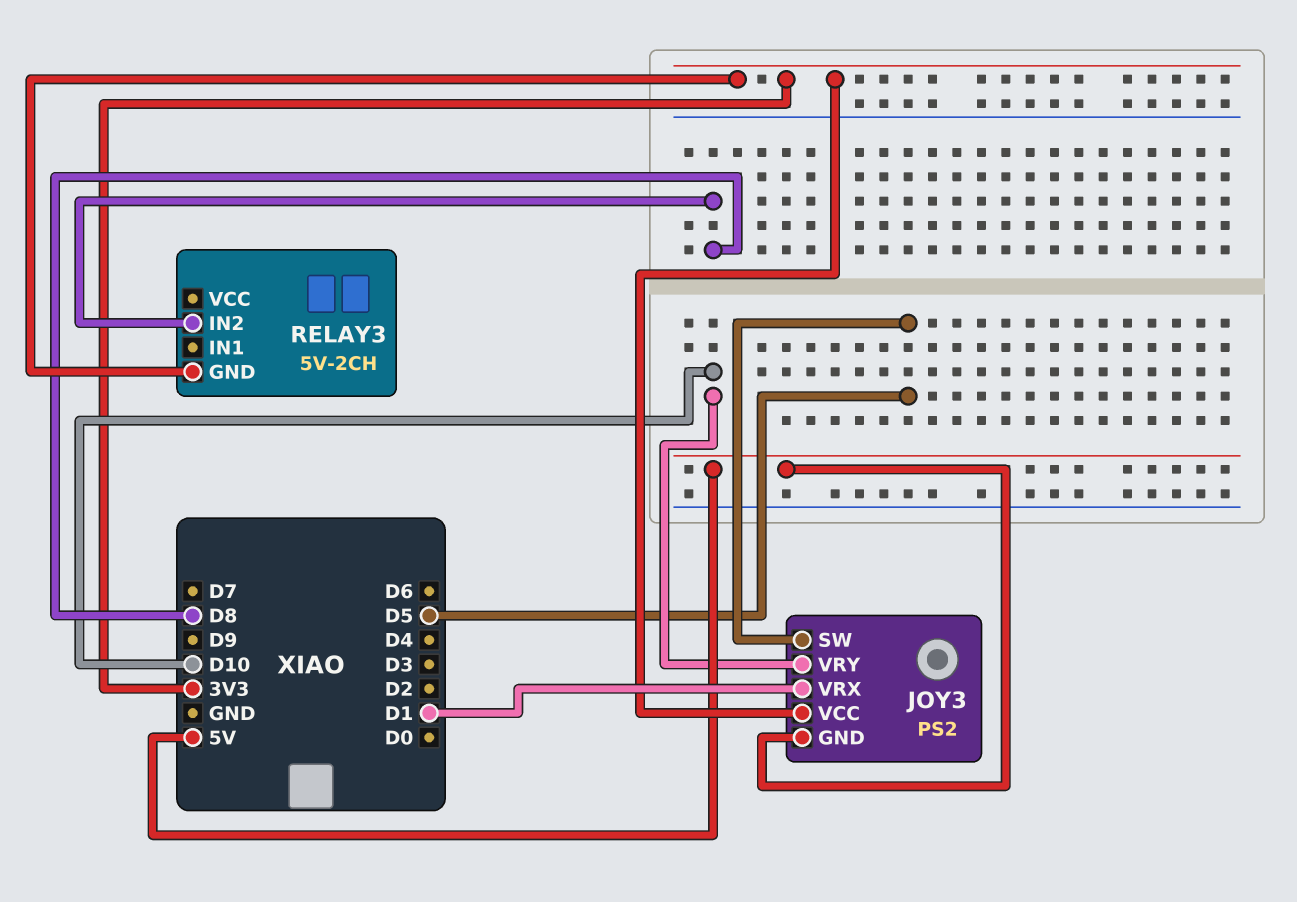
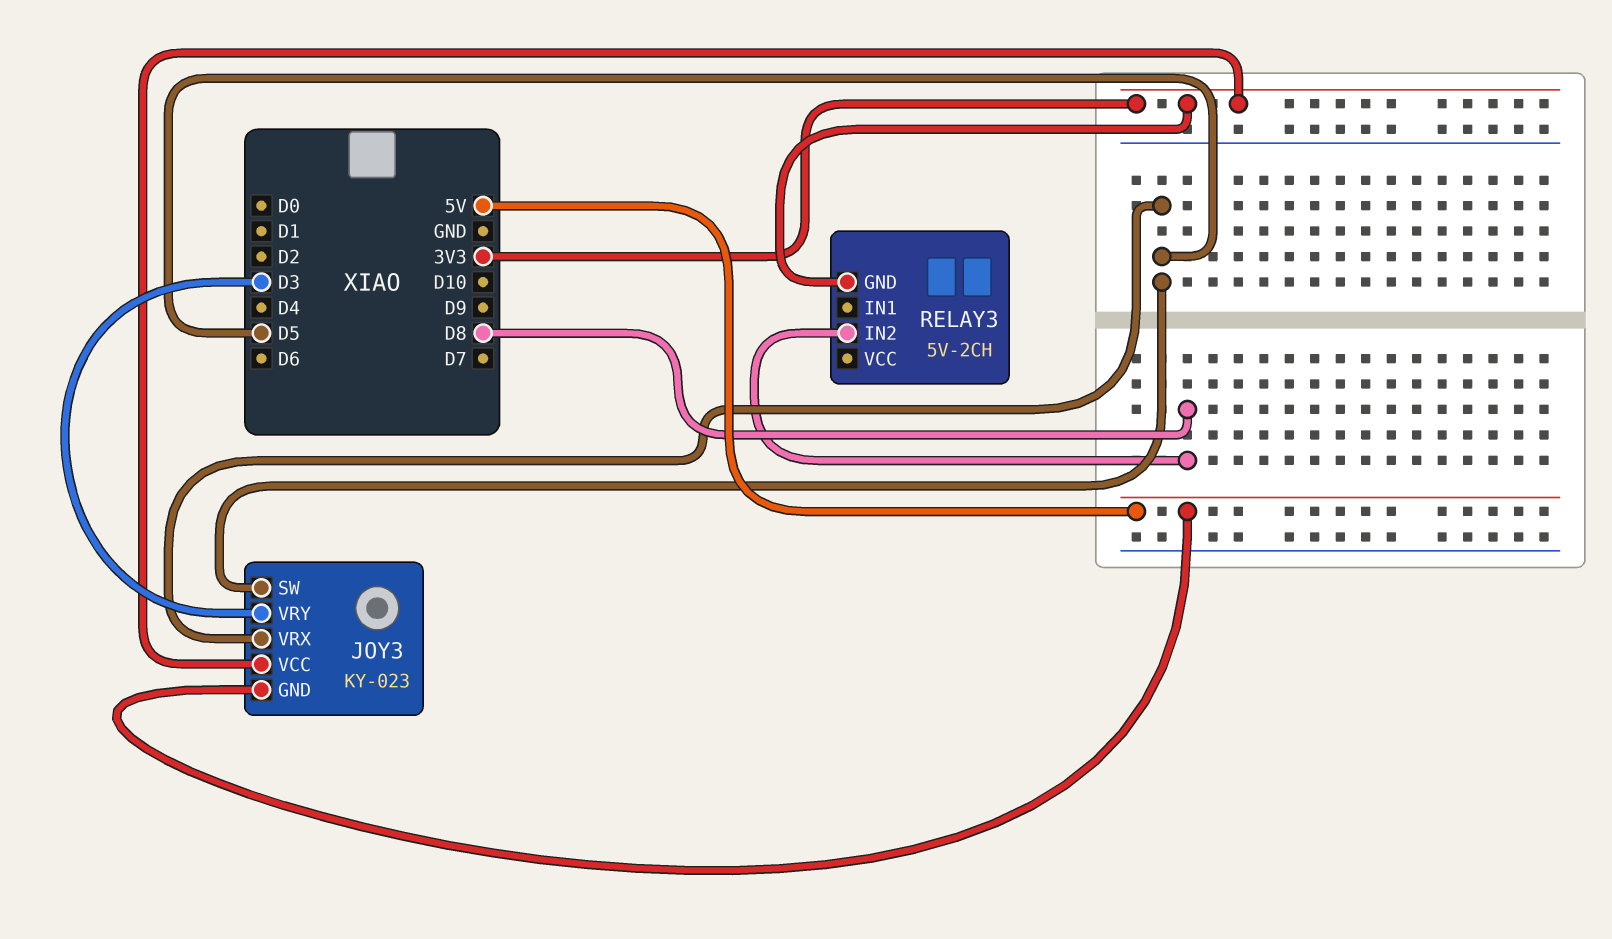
JOY3: PS2 -> KY-023
JOY3 pin VRX: D1 -> D5
JOY3 pin VRY: D10 -> D3

